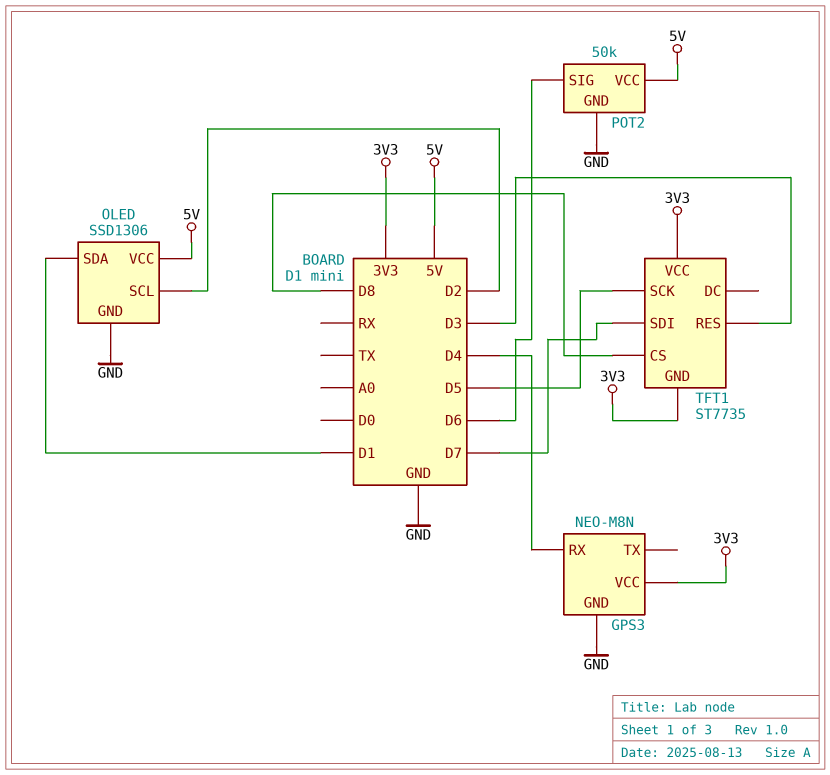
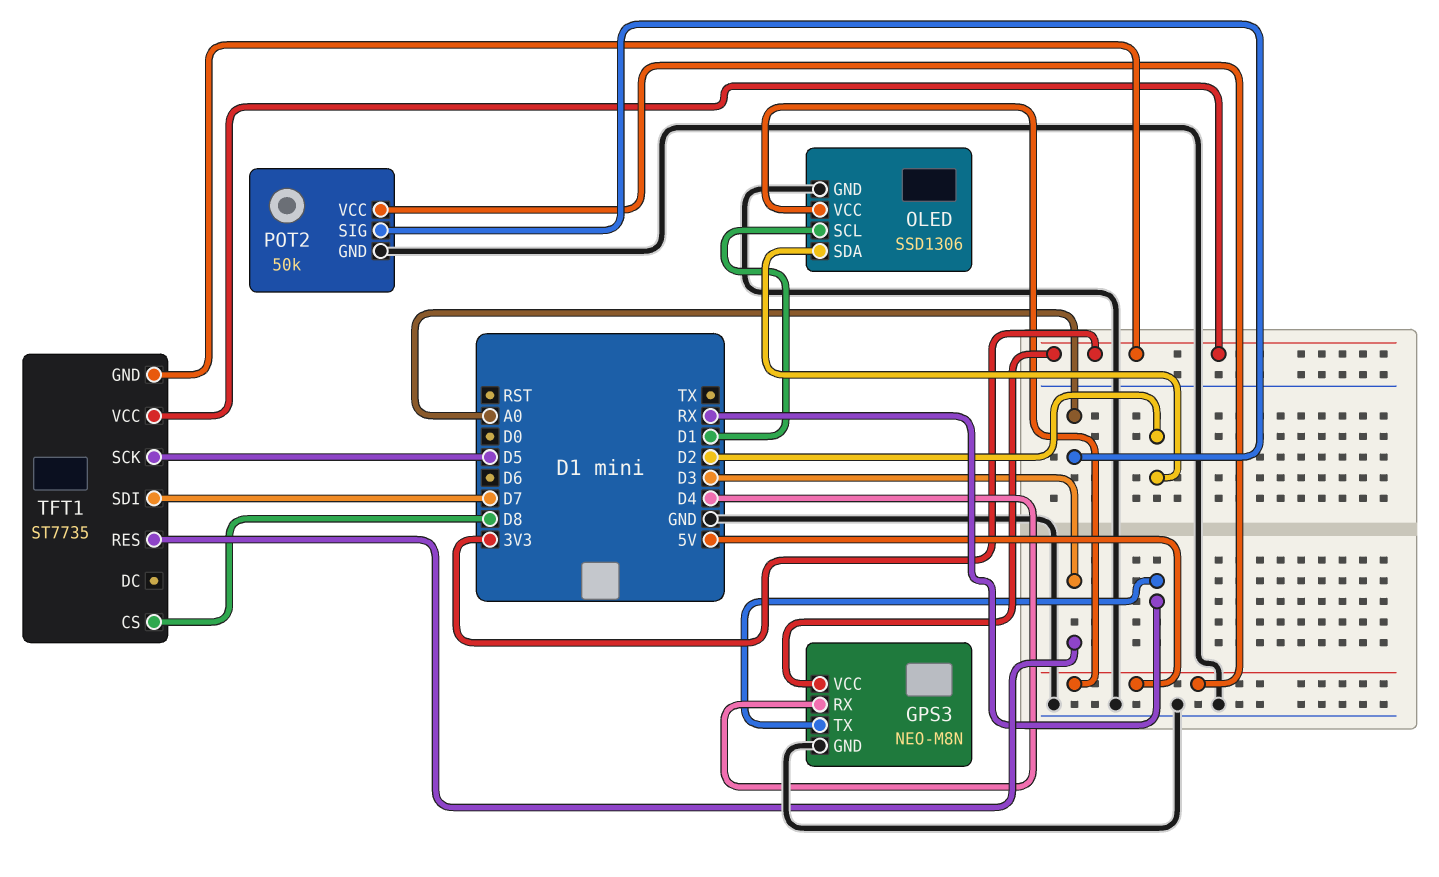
GPS3 pin TX: none -> RX
OLED pin SCL: D2 -> D1
OLED pin SDA: D1 -> D2
POT2 pin SIG: D6 -> A0

